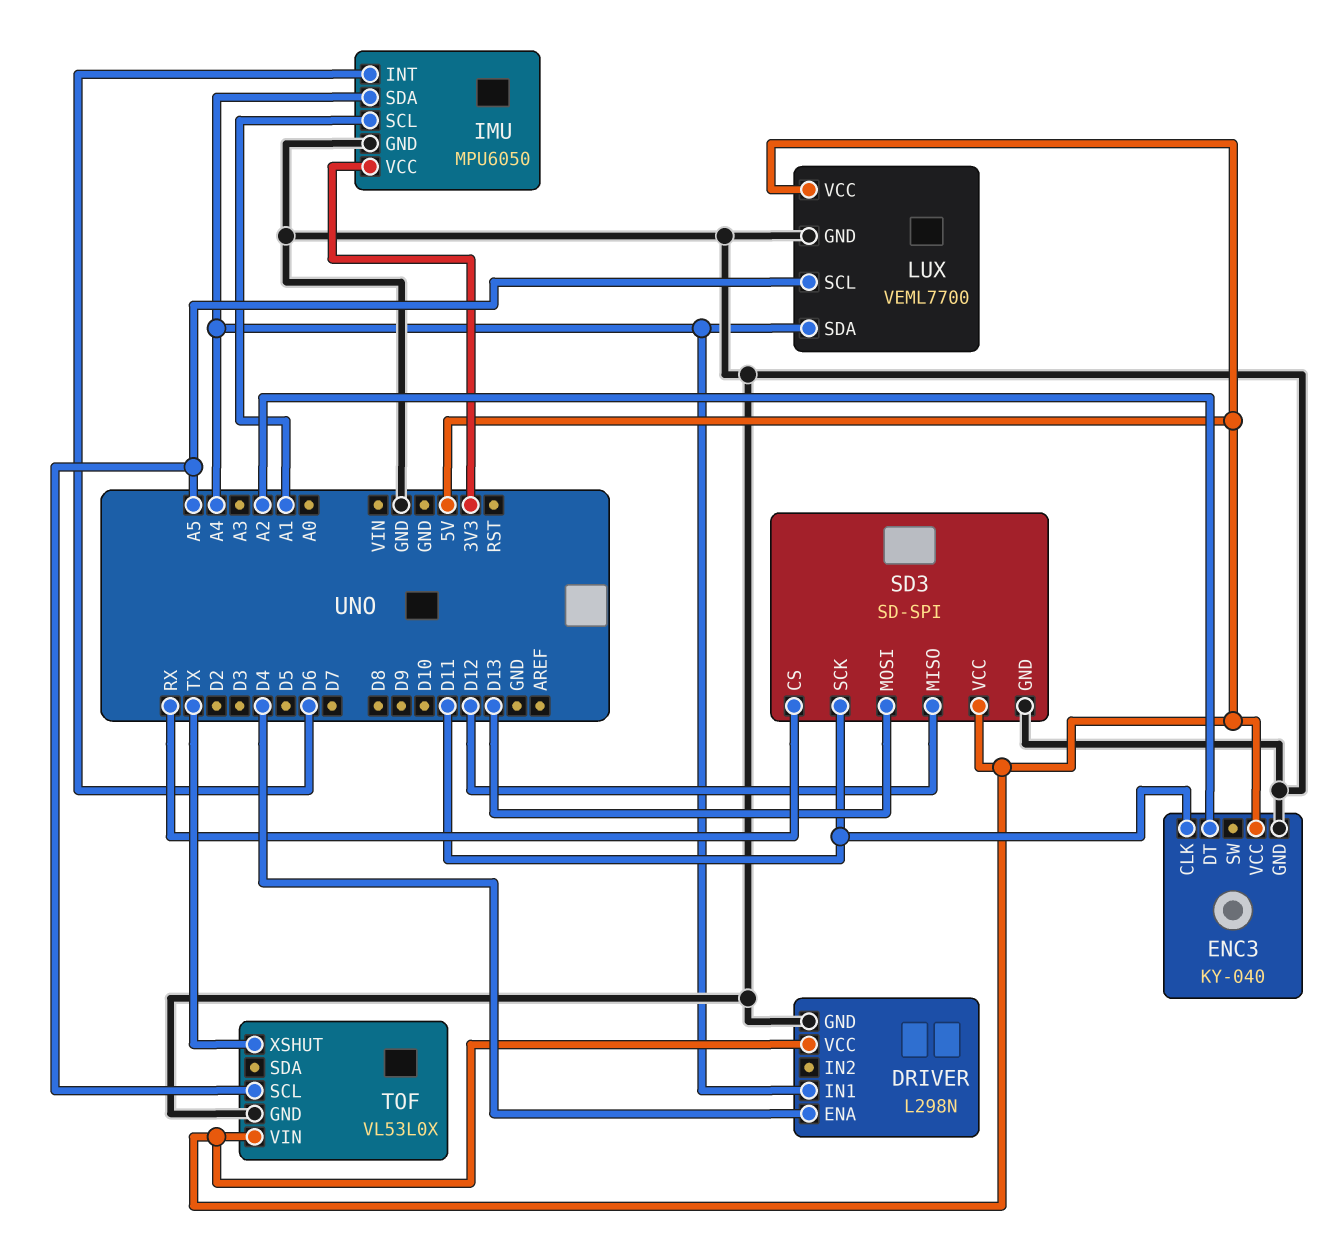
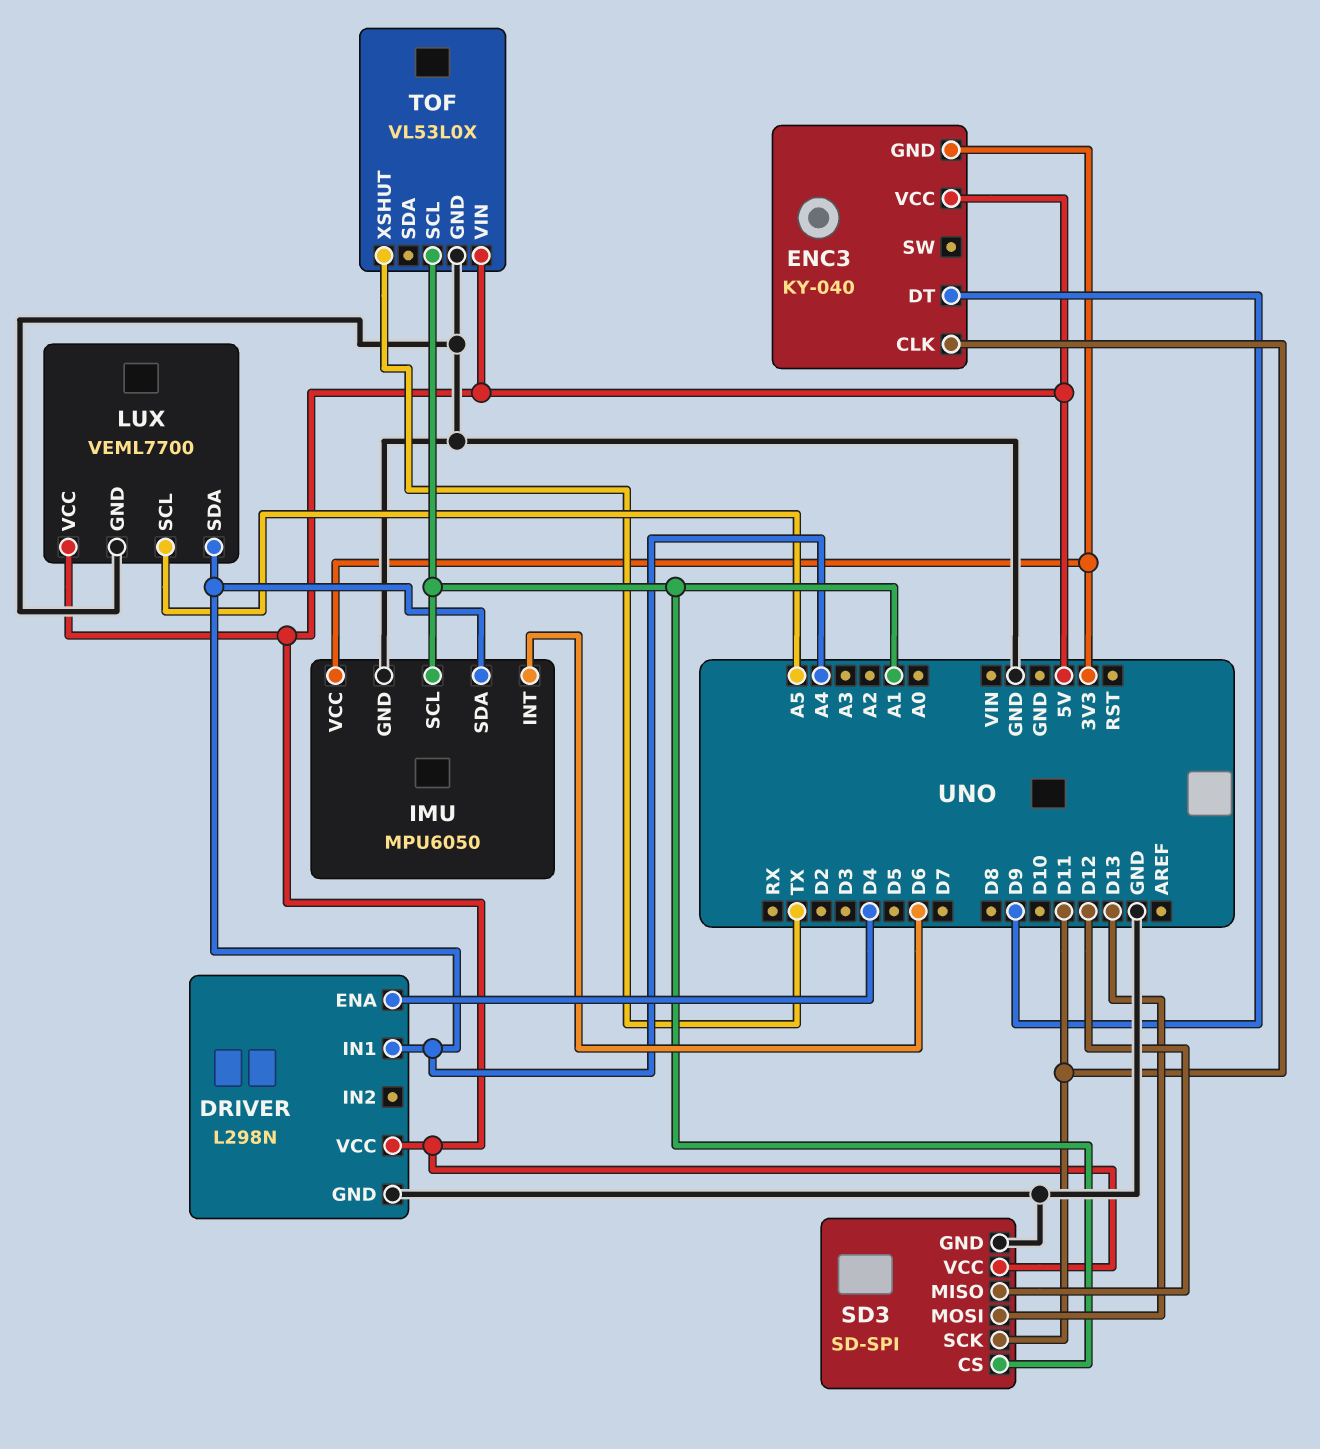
ENC3 pin DT: A2 -> D9
ENC3 pin GND: GND -> 3V3
SD3 pin CS: RX -> A1
TOF pin SCL: A5 -> A1

